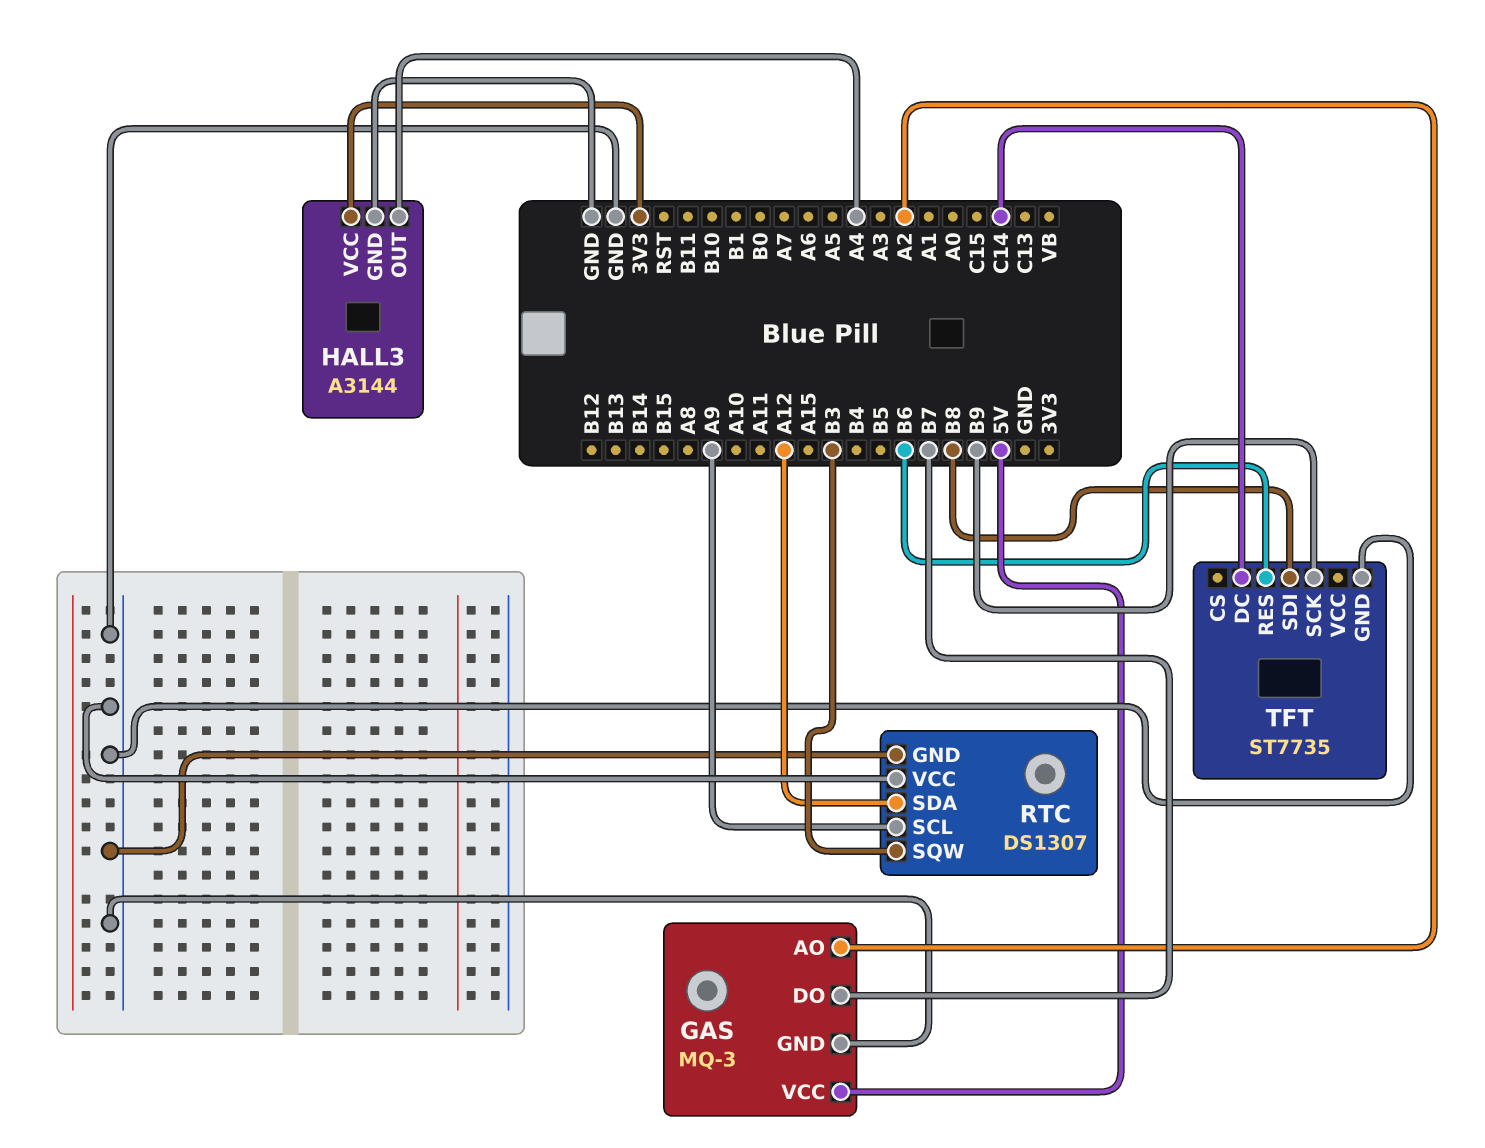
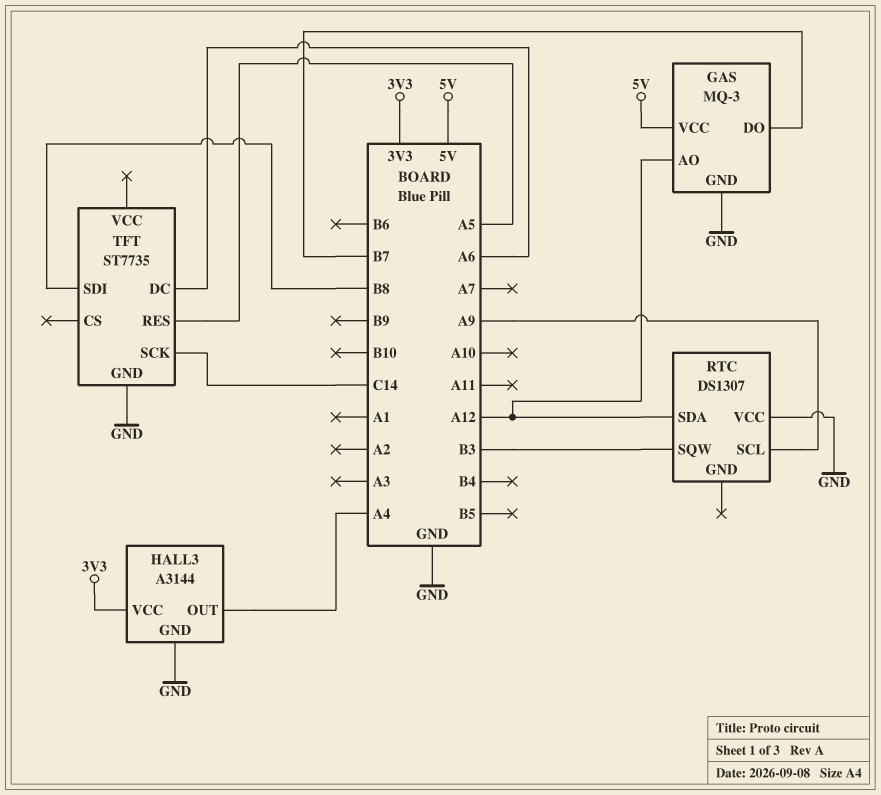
GAS pin AO: A2 -> A12
RTC pin GND: GND -> none
TFT pin DC: C14 -> A6
TFT pin RES: B6 -> A5
TFT pin SCK: B9 -> C14

